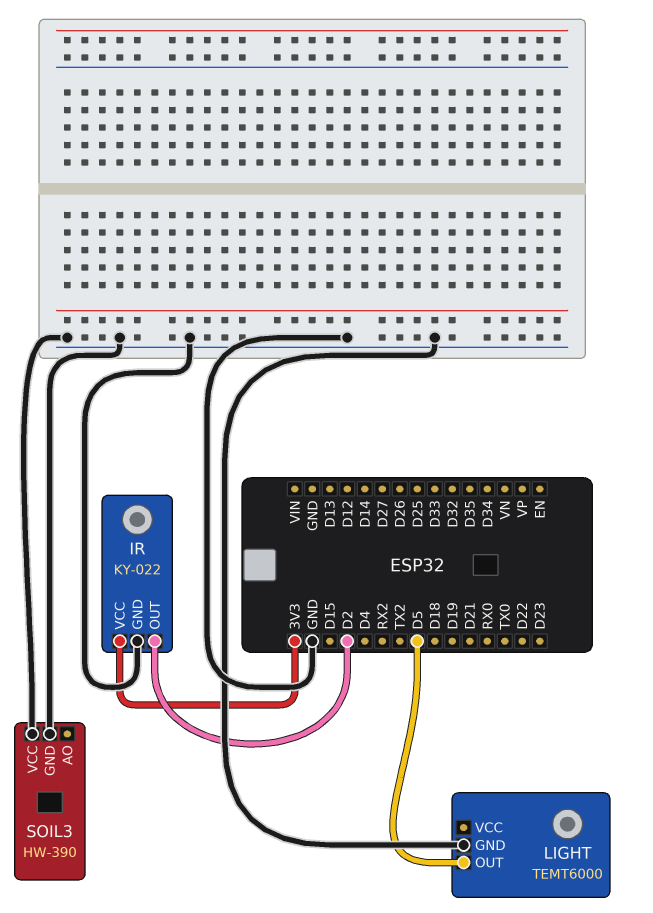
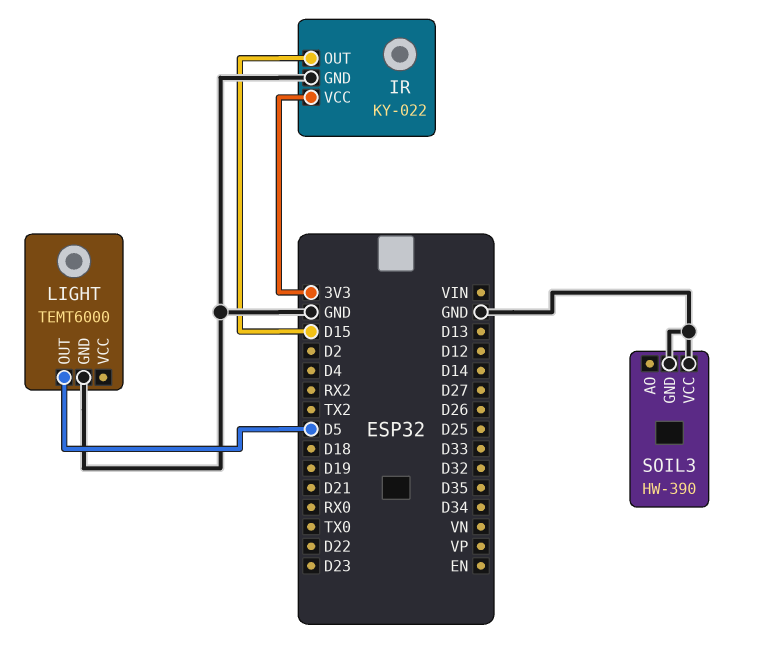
IR pin OUT: D2 -> D15

